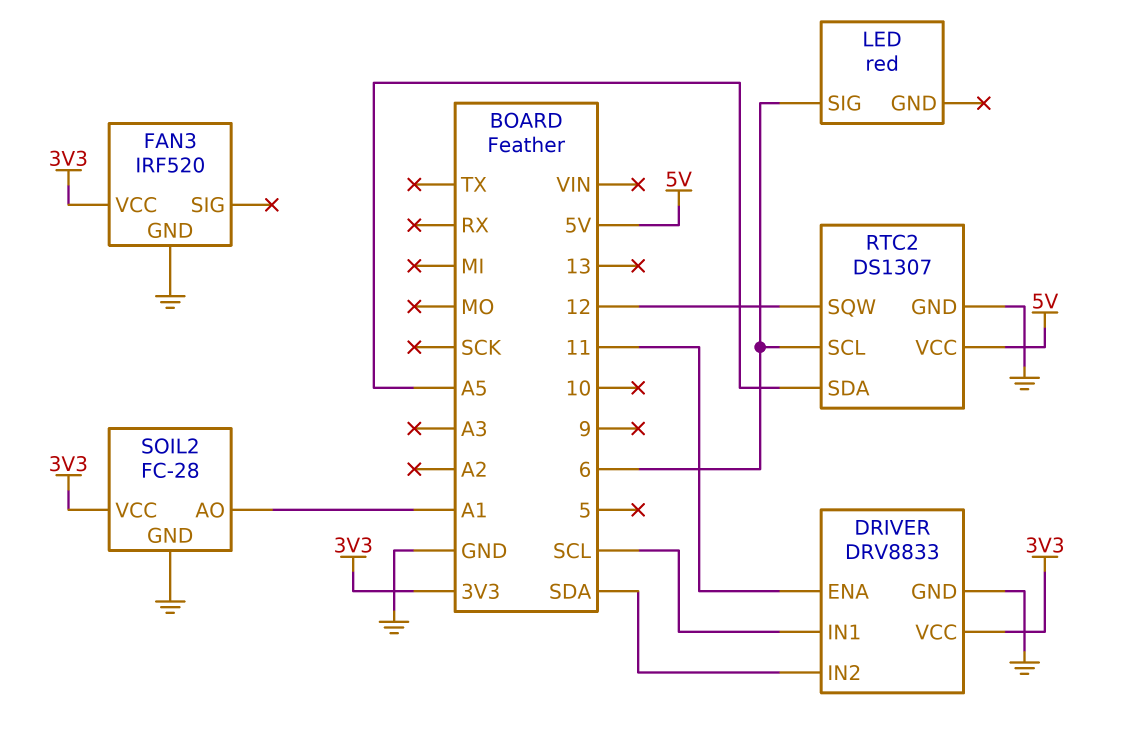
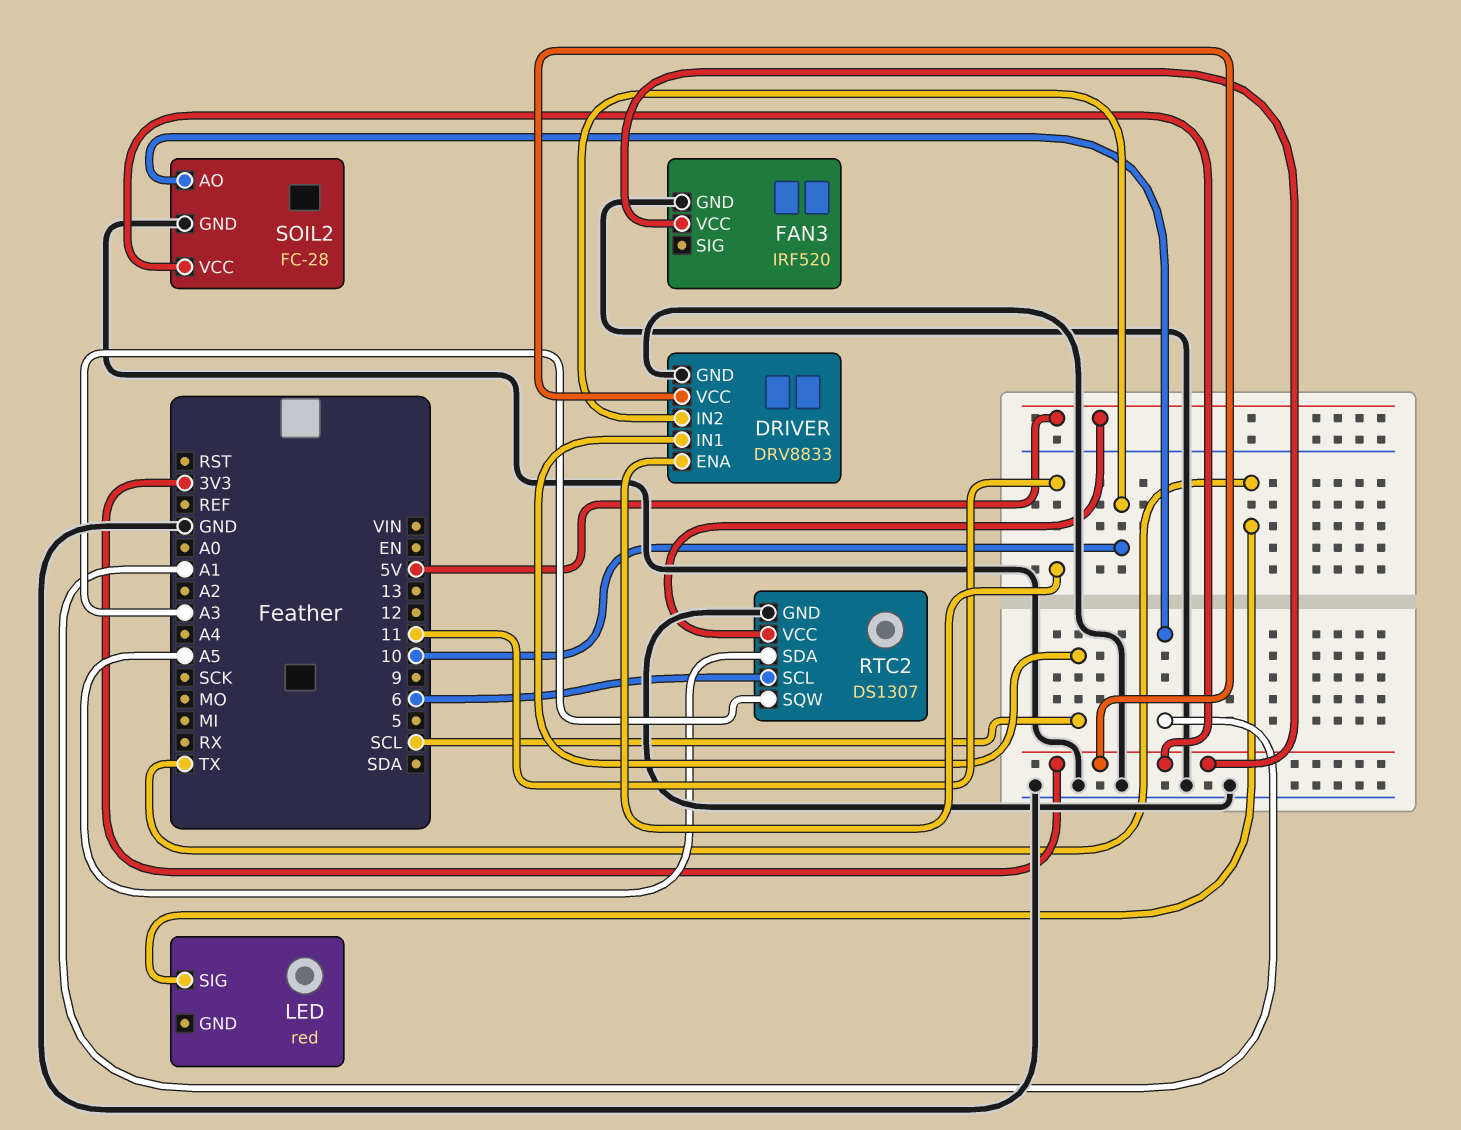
DRIVER pin IN2: SDA -> 10
LED pin SIG: 6 -> TX
RTC2 pin SQW: 12 -> A3

